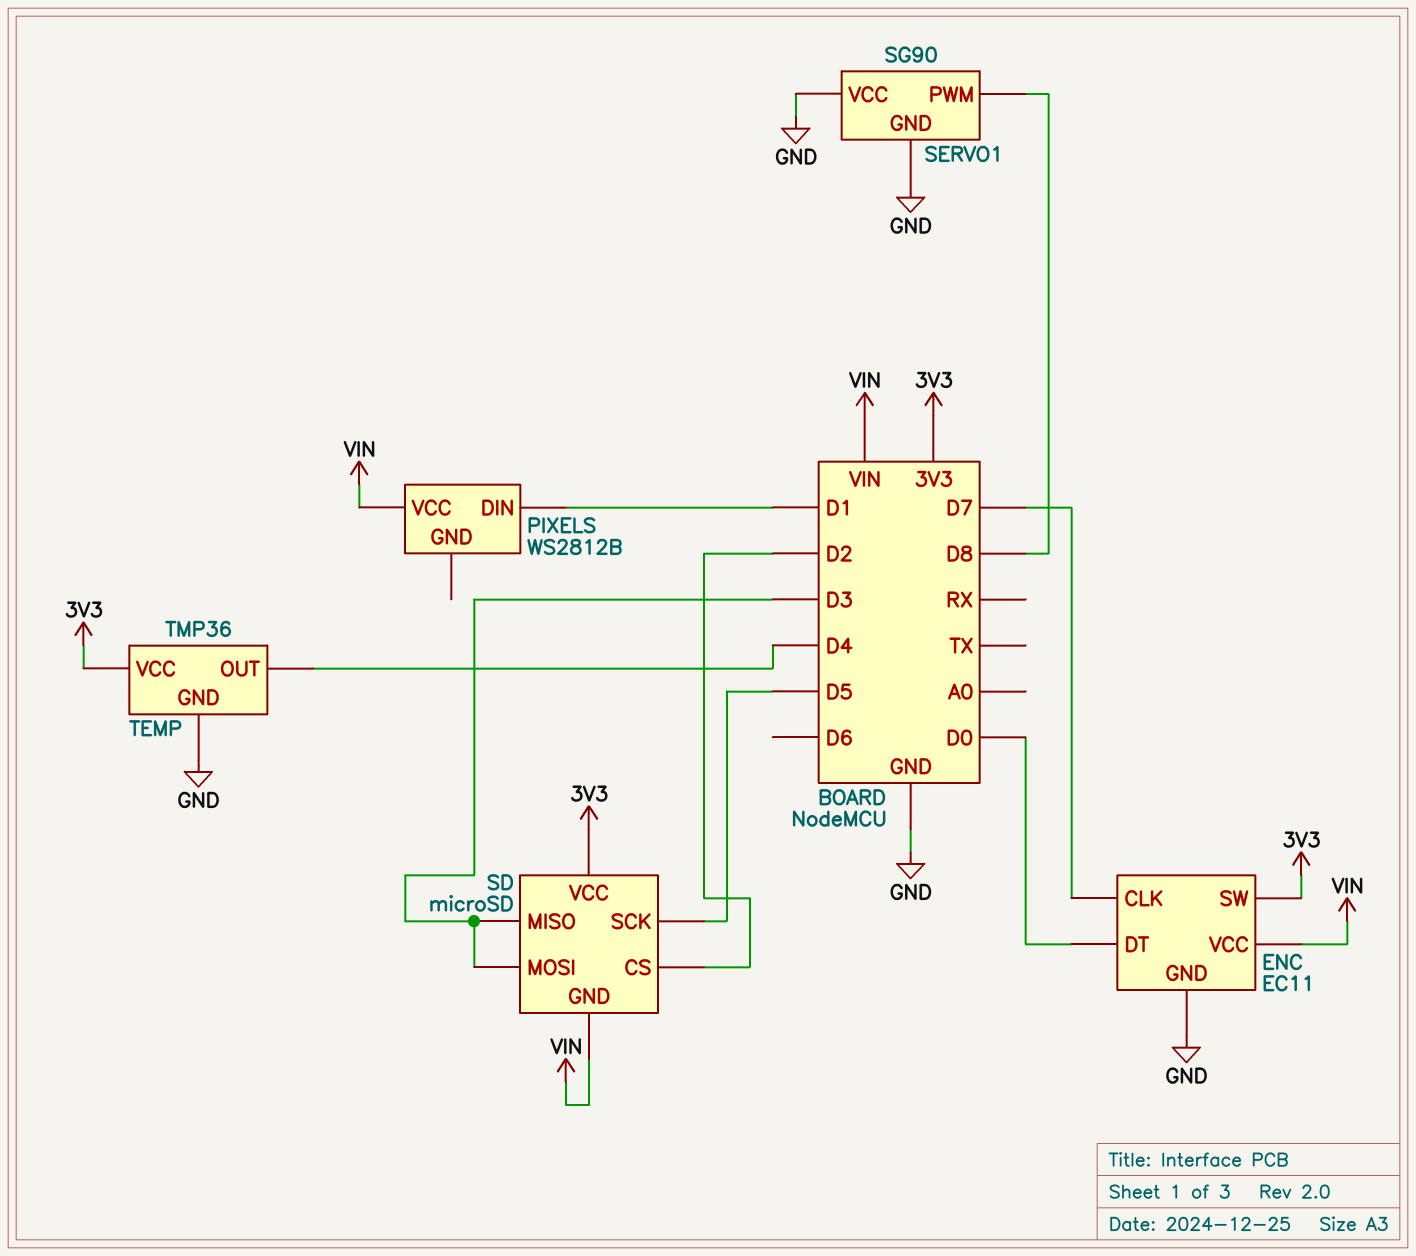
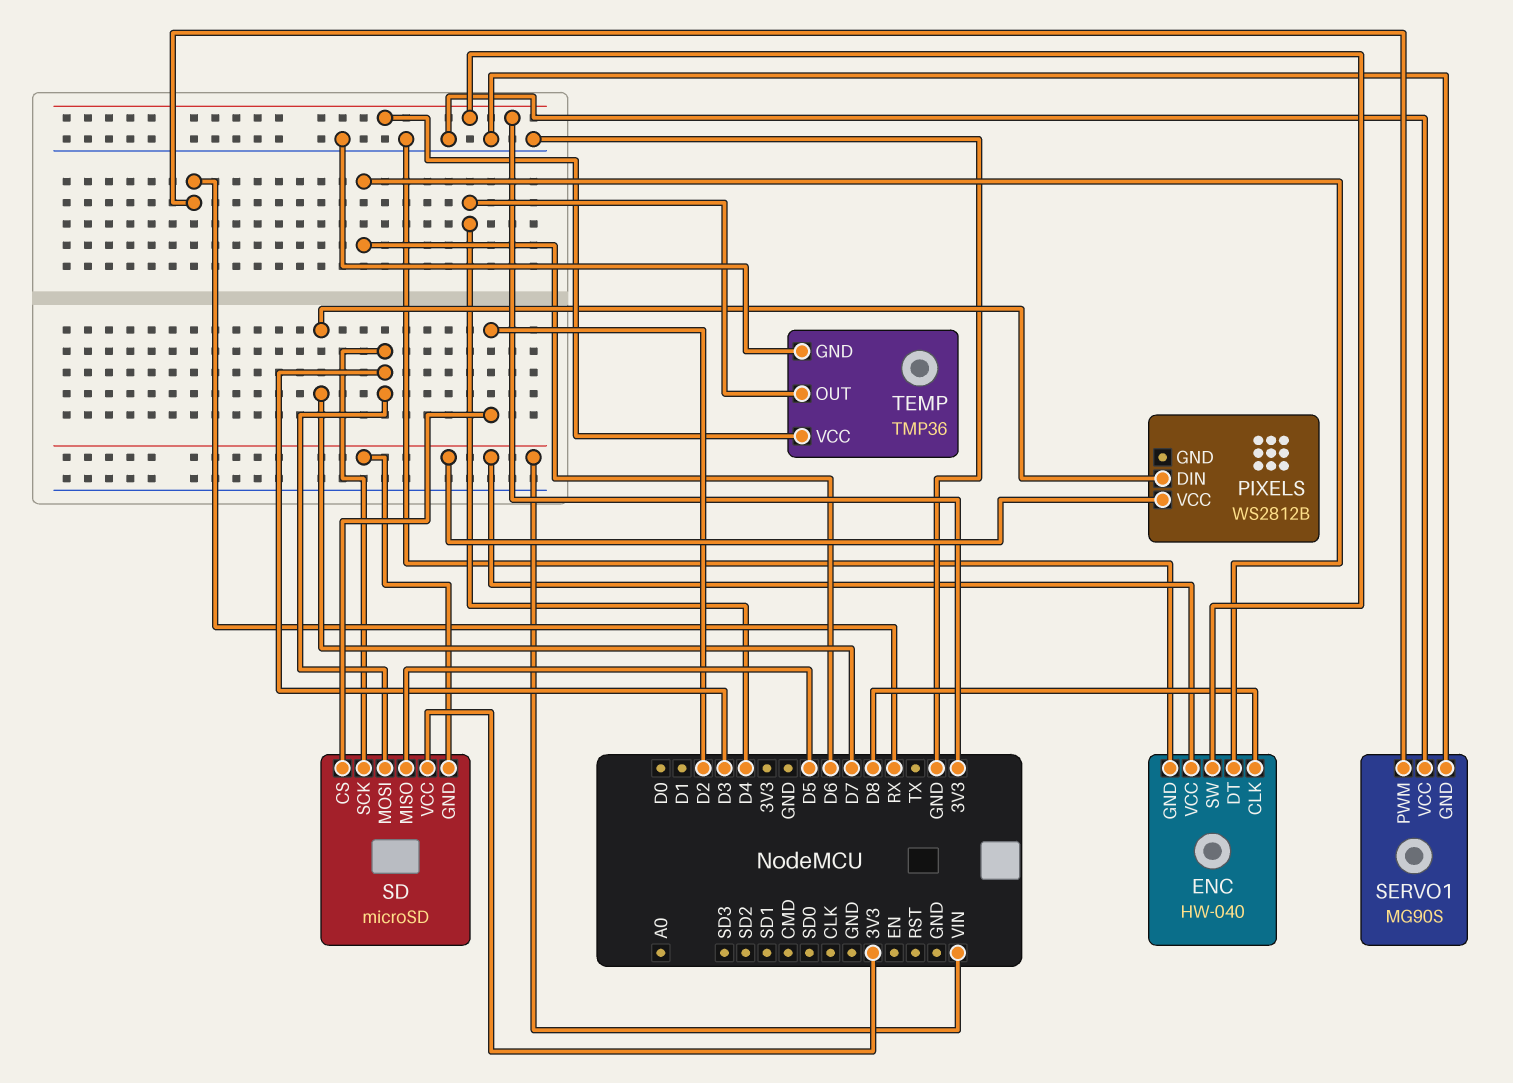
ENC: EC11 -> HW-040
ENC pin CLK: D7 -> D8
ENC pin DT: D0 -> D6
PIXELS pin DIN: D1 -> D7
SD pin MISO: D3 -> D5
SD pin SCK: D5 -> D3
SERVO1: SG90 -> MG90S
SERVO1 pin PWM: D8 -> RX

